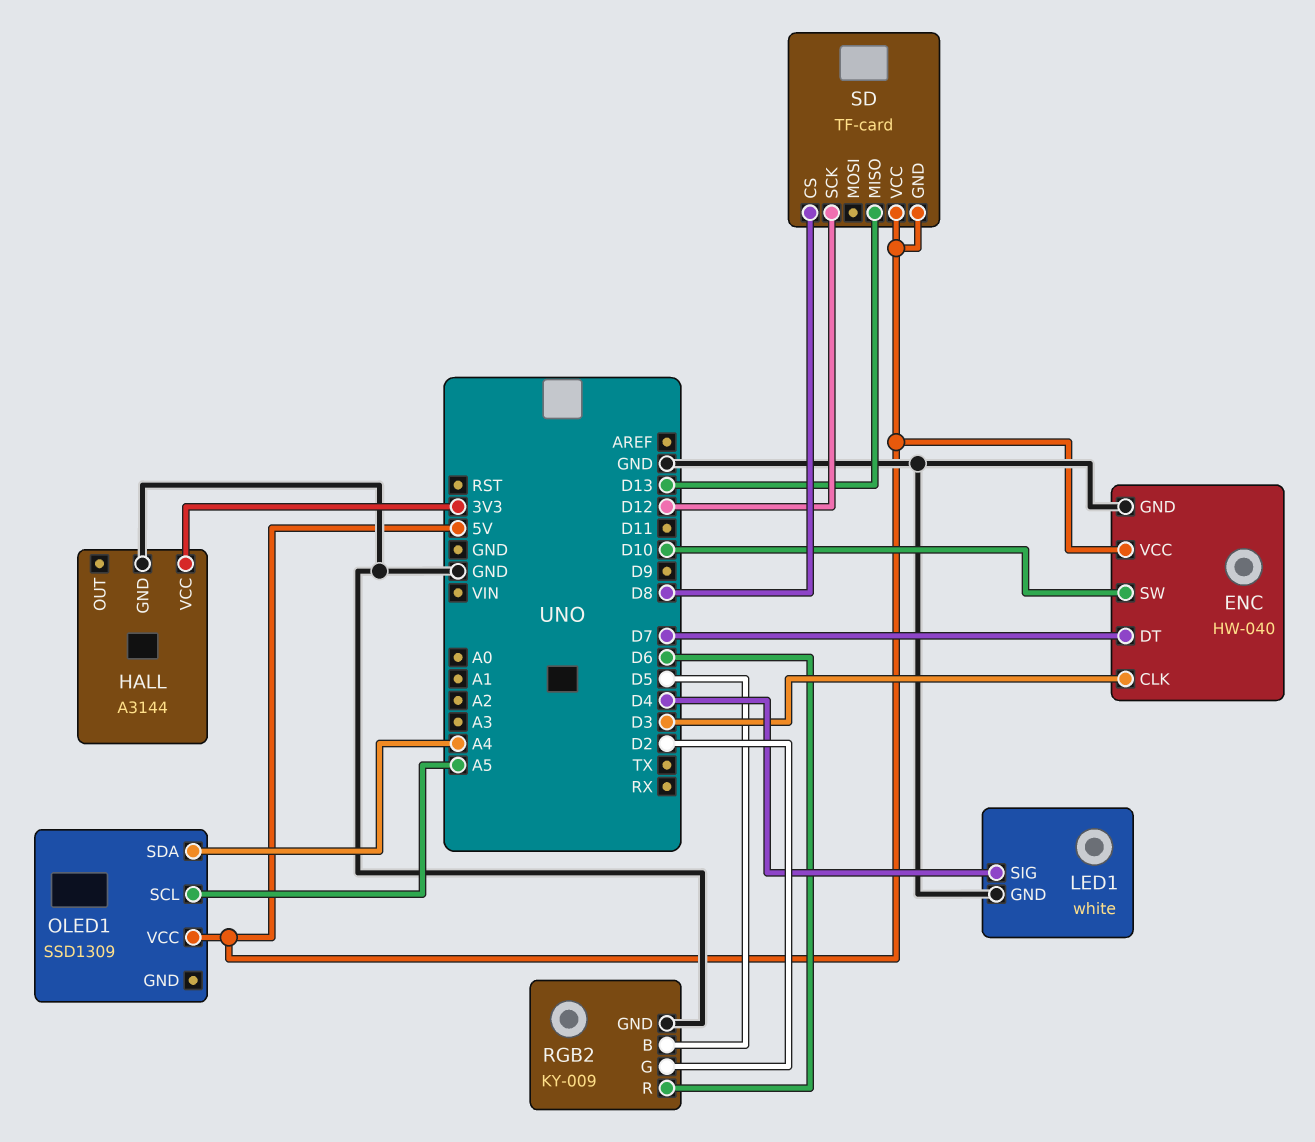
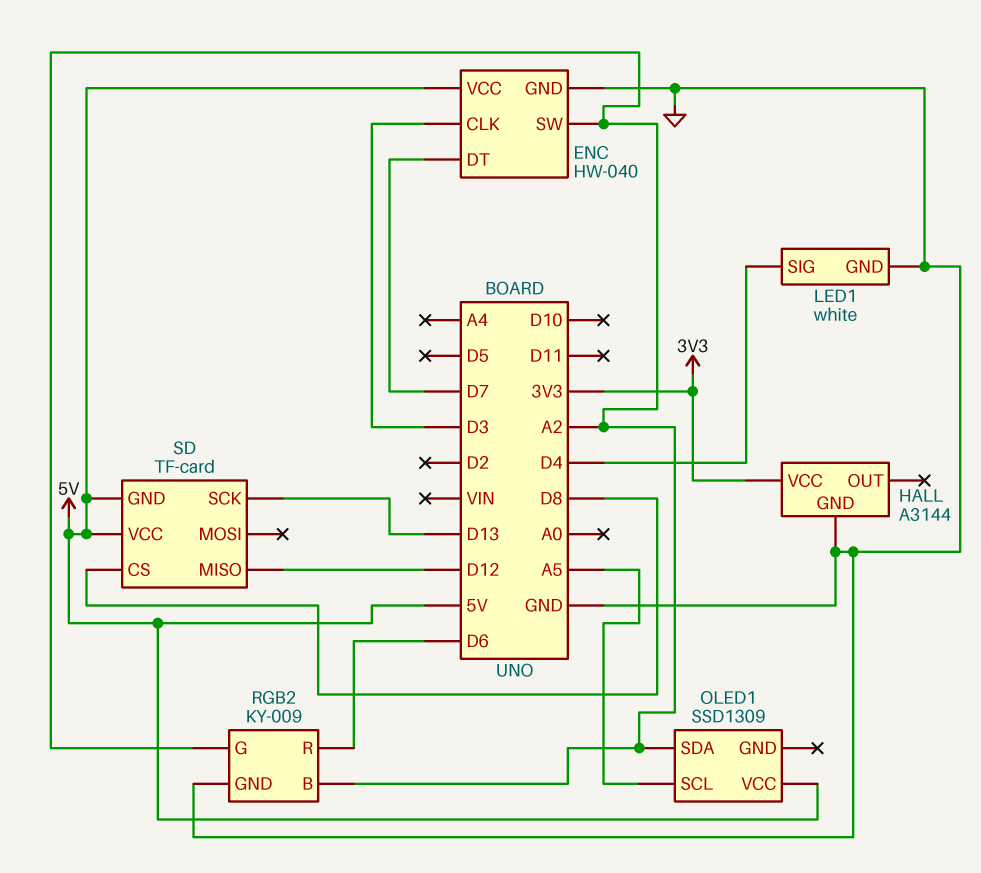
ENC pin SW: D10 -> A2
OLED1 pin SDA: A4 -> A2
RGB2 pin B: D5 -> A2
RGB2 pin G: D2 -> A2
SD pin MISO: D13 -> D12
SD pin SCK: D12 -> D13

